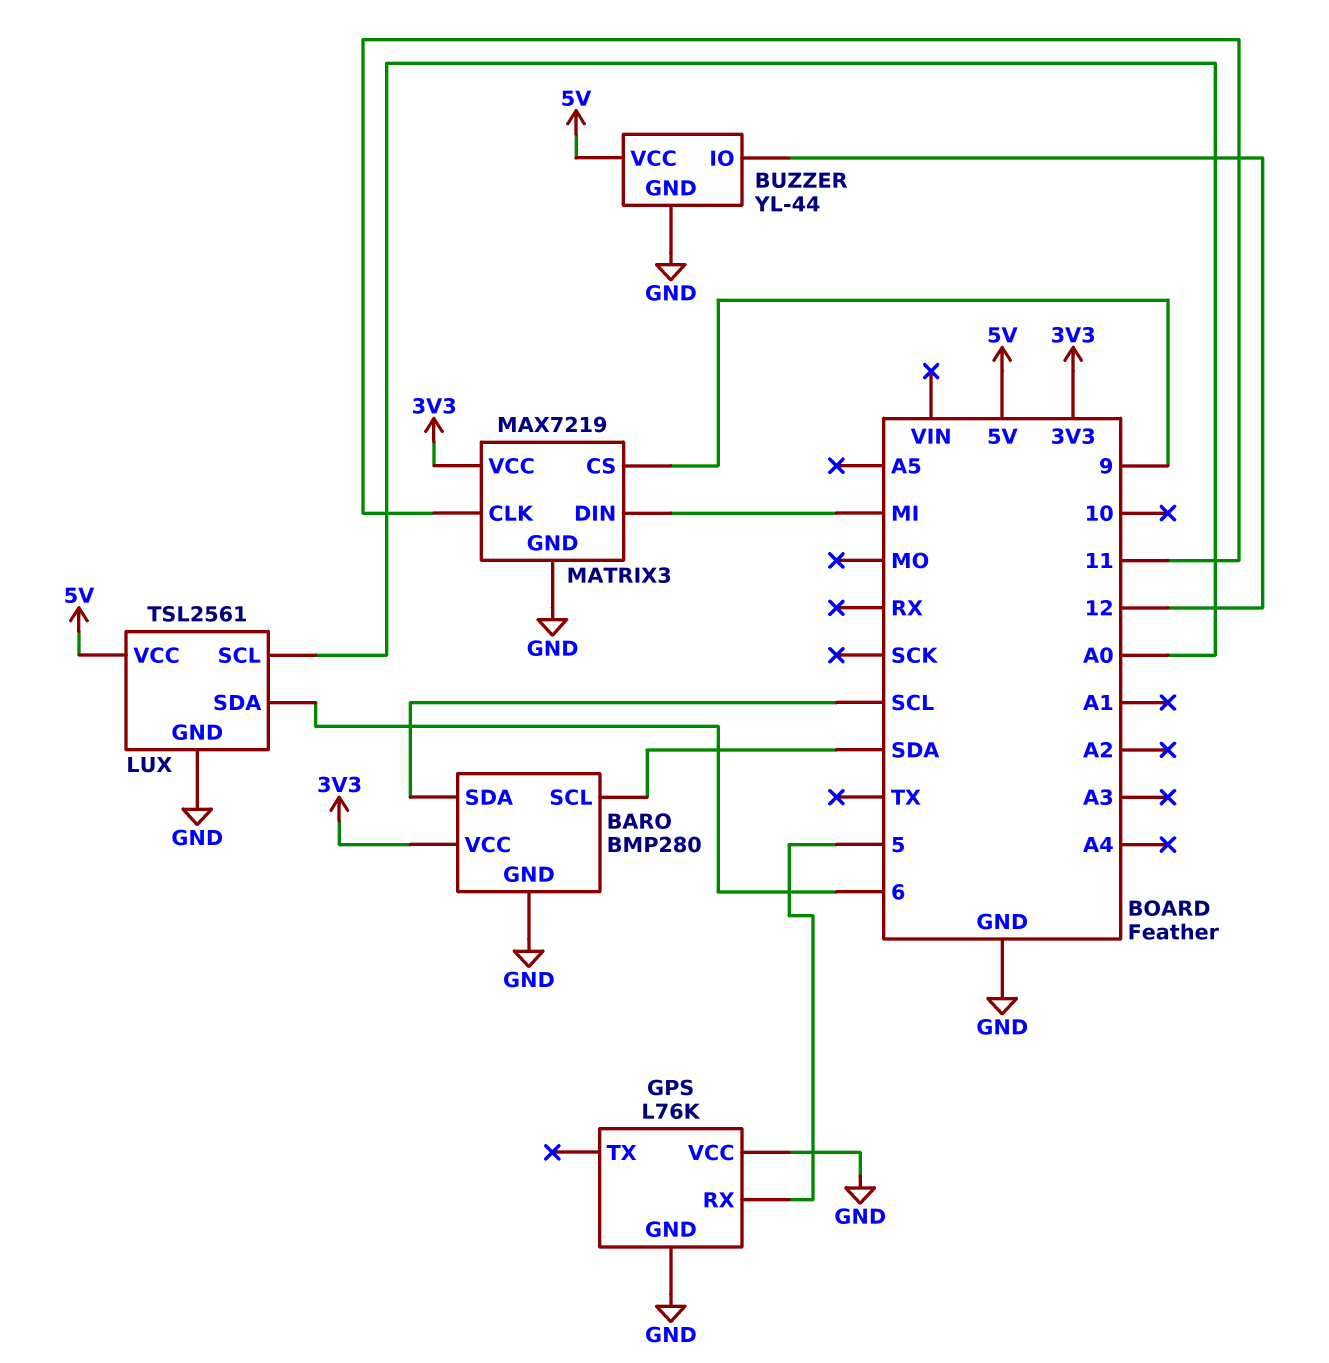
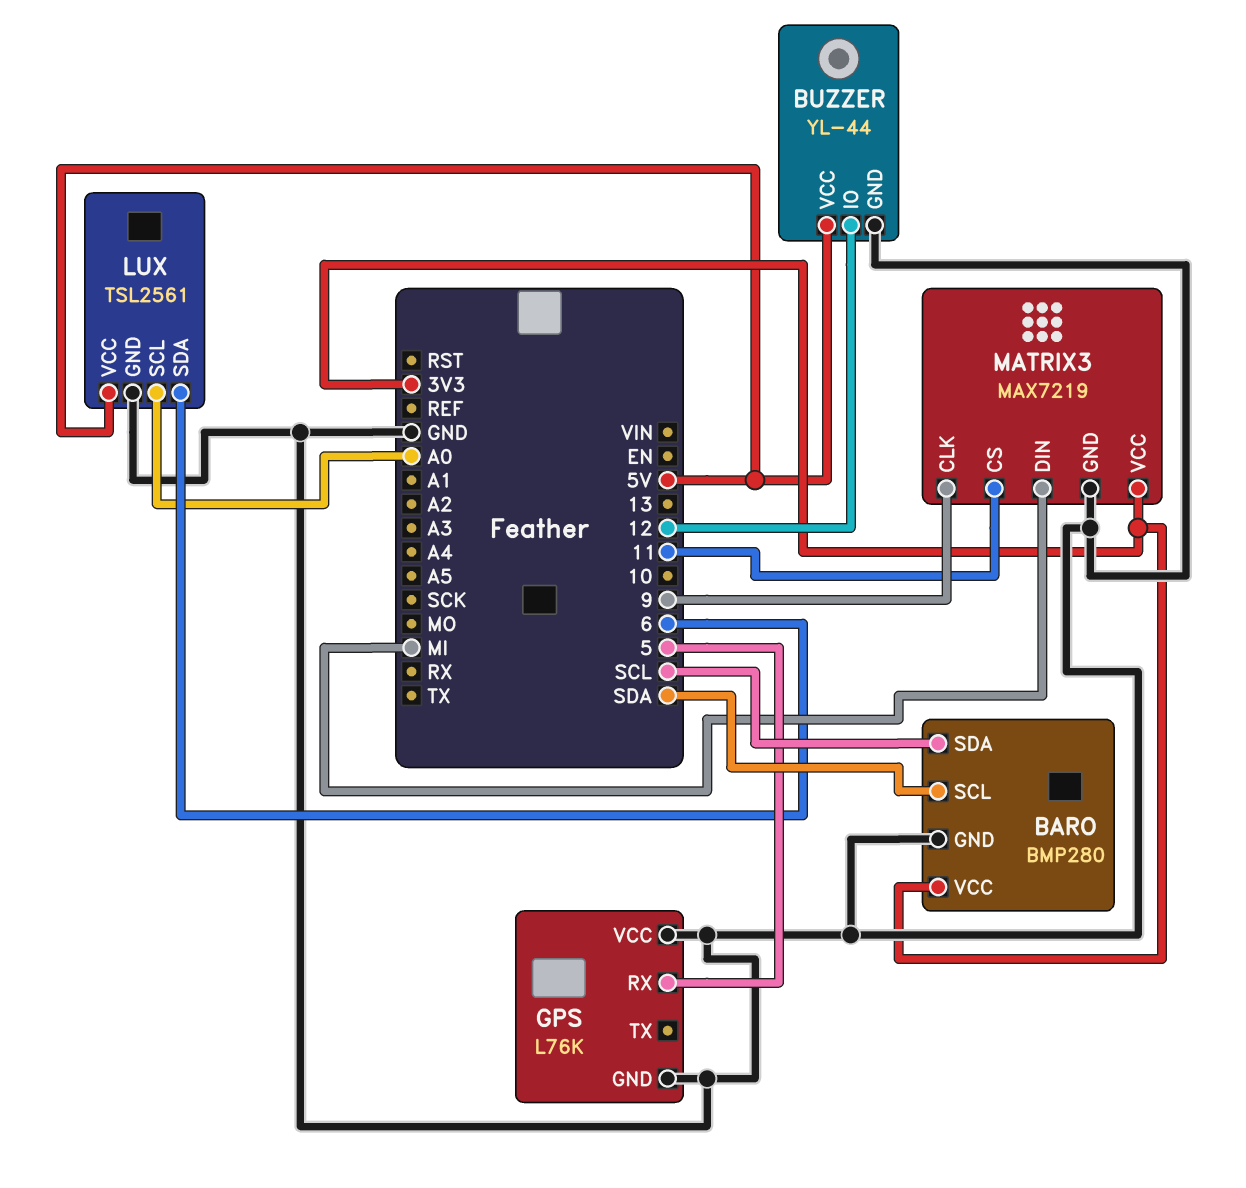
MATRIX3 pin CLK: 11 -> 9
MATRIX3 pin CS: 9 -> 11

